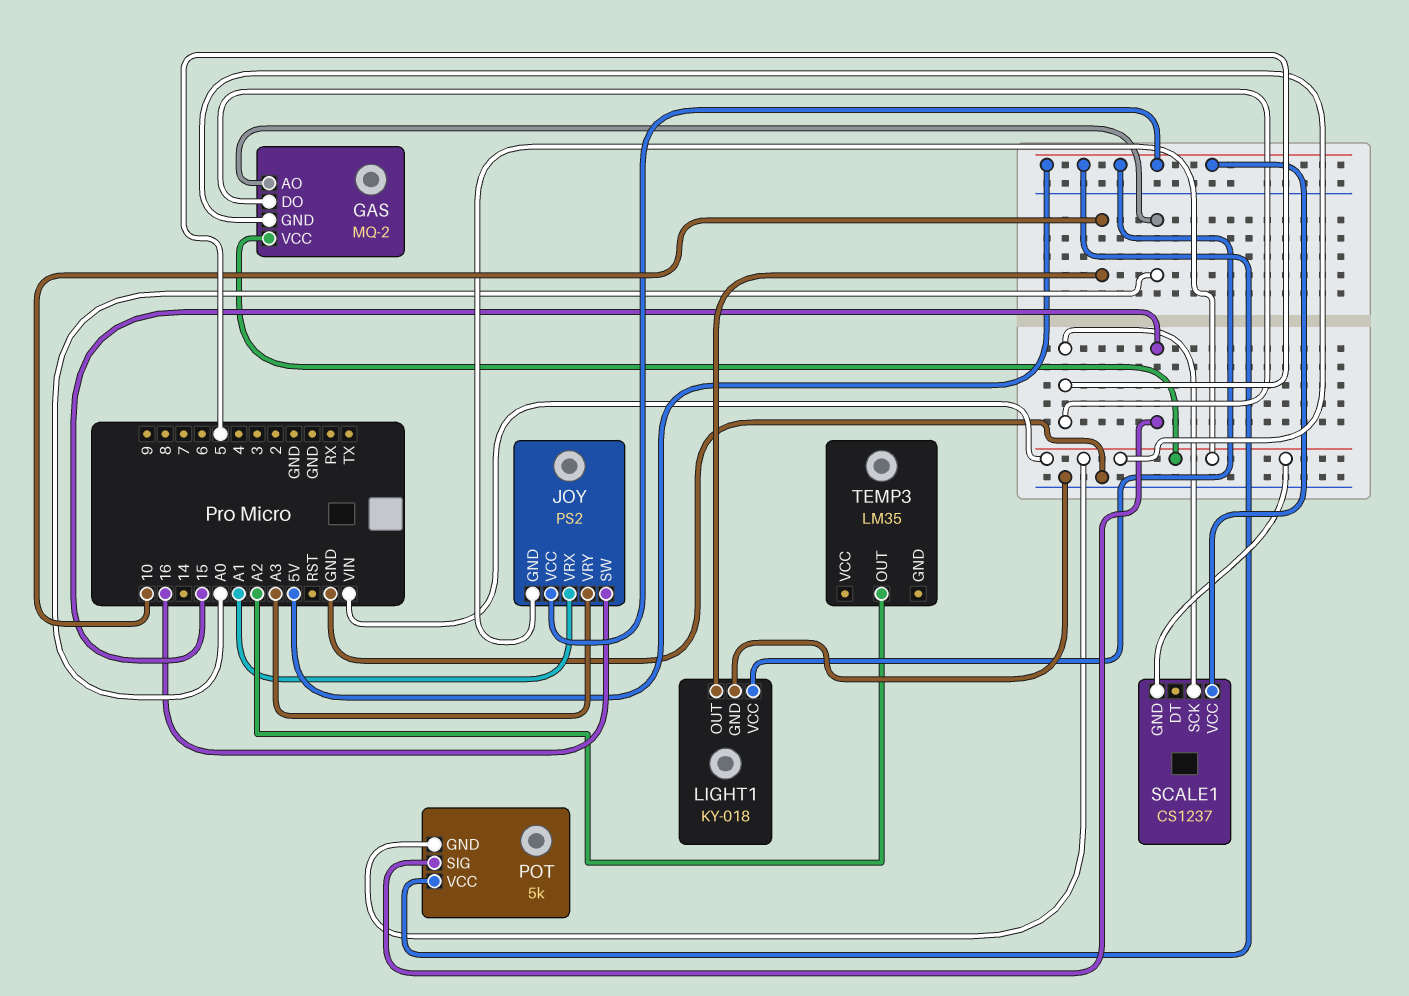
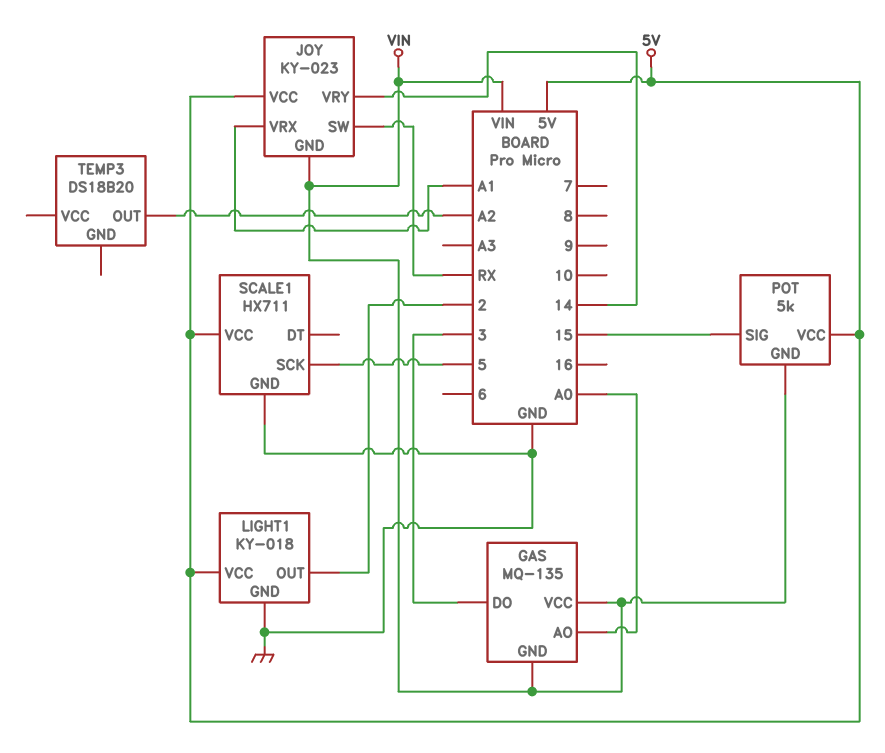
GAS: MQ-2 -> MQ-135
GAS pin DO: 5 -> 3
JOY: PS2 -> KY-023
JOY pin SW: 16 -> RX
JOY pin VRY: A3 -> 14
LIGHT1 pin OUT: 10 -> 2
SCALE1: CS1237 -> HX711
SCALE1 pin GND: VIN -> GND
TEMP3: LM35 -> DS18B20

